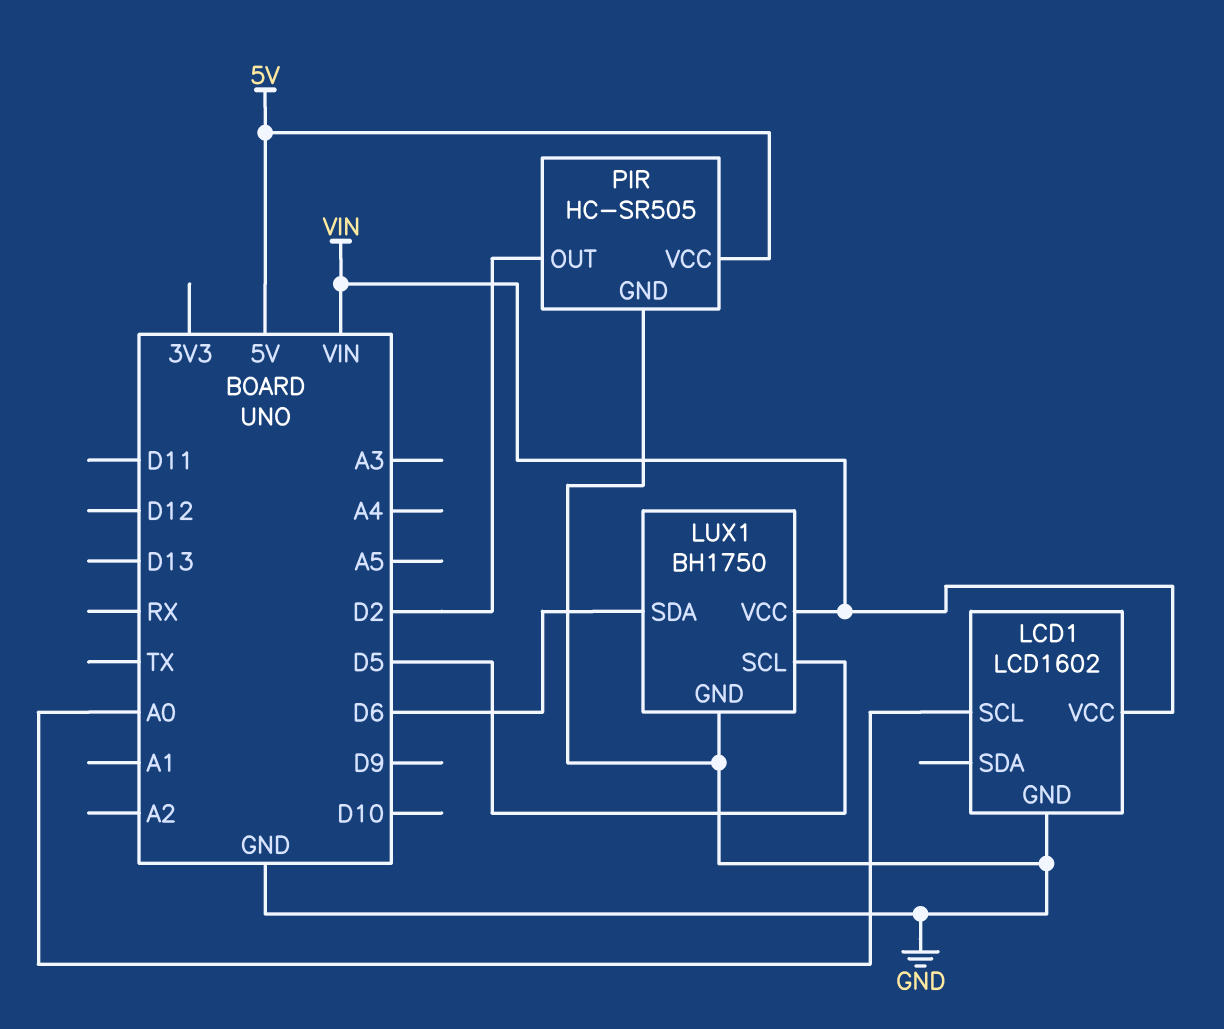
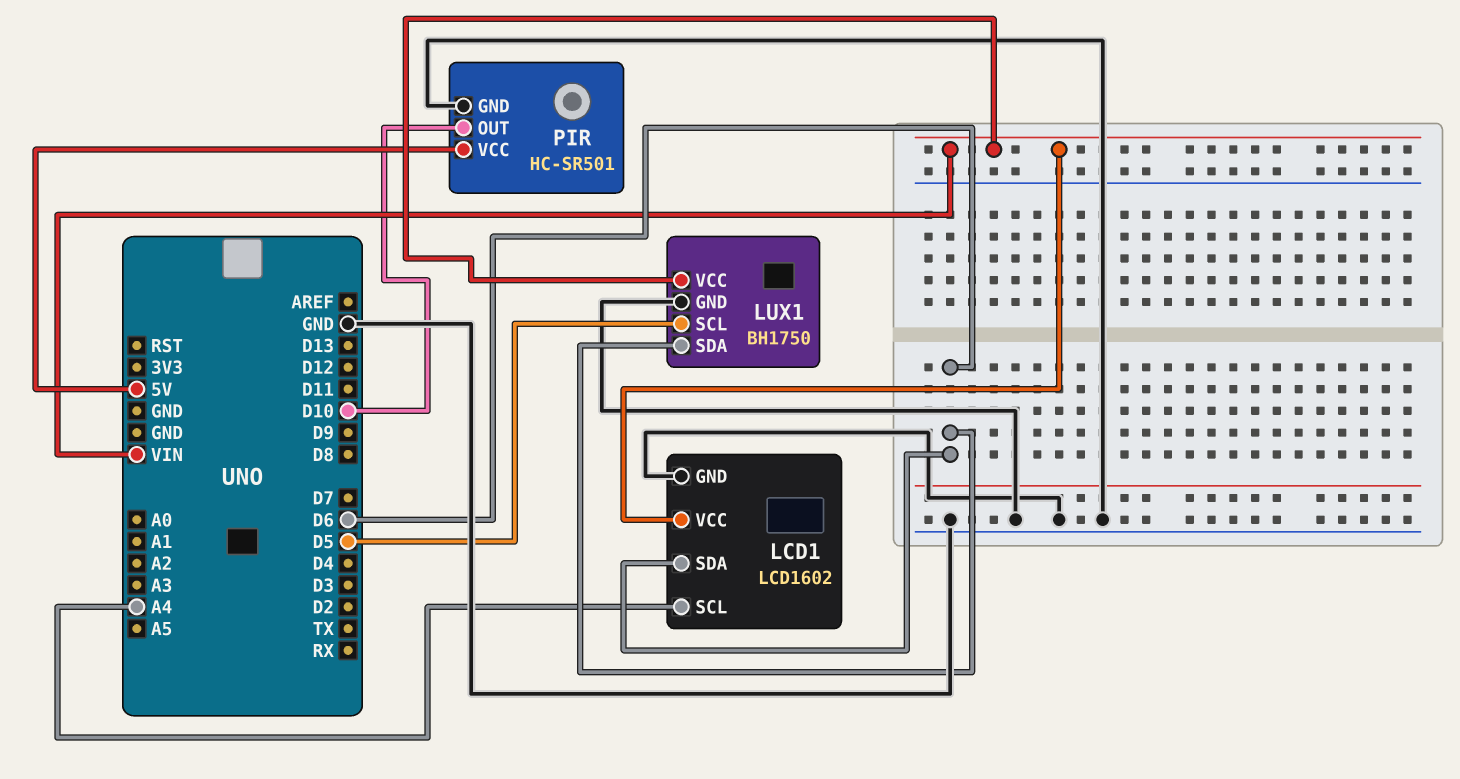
LCD1 pin SCL: A0 -> A4
LCD1 pin SDA: none -> D6
PIR: HC-SR505 -> HC-SR501
PIR pin OUT: D2 -> D10

